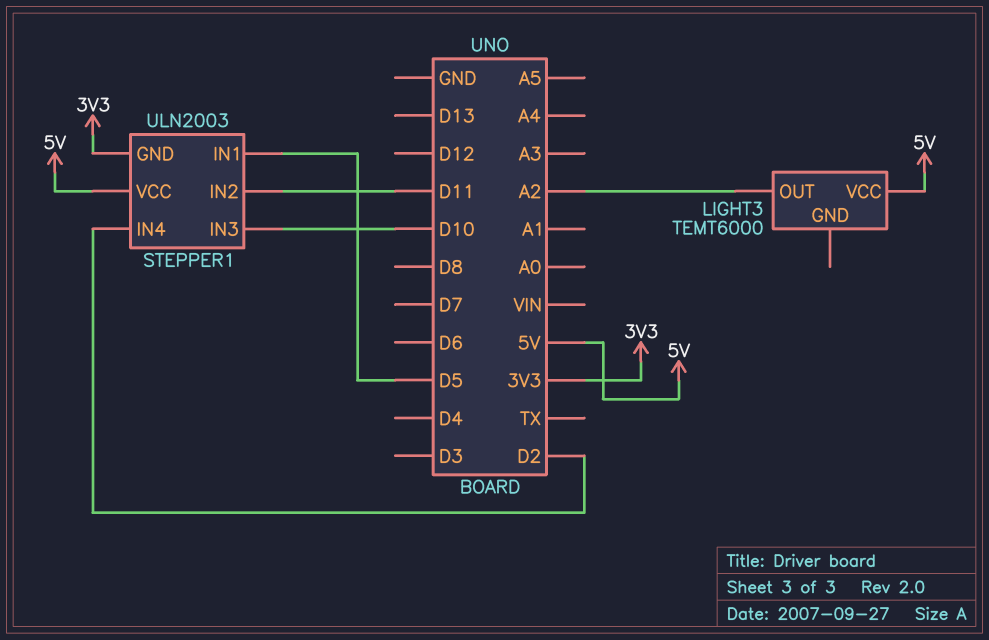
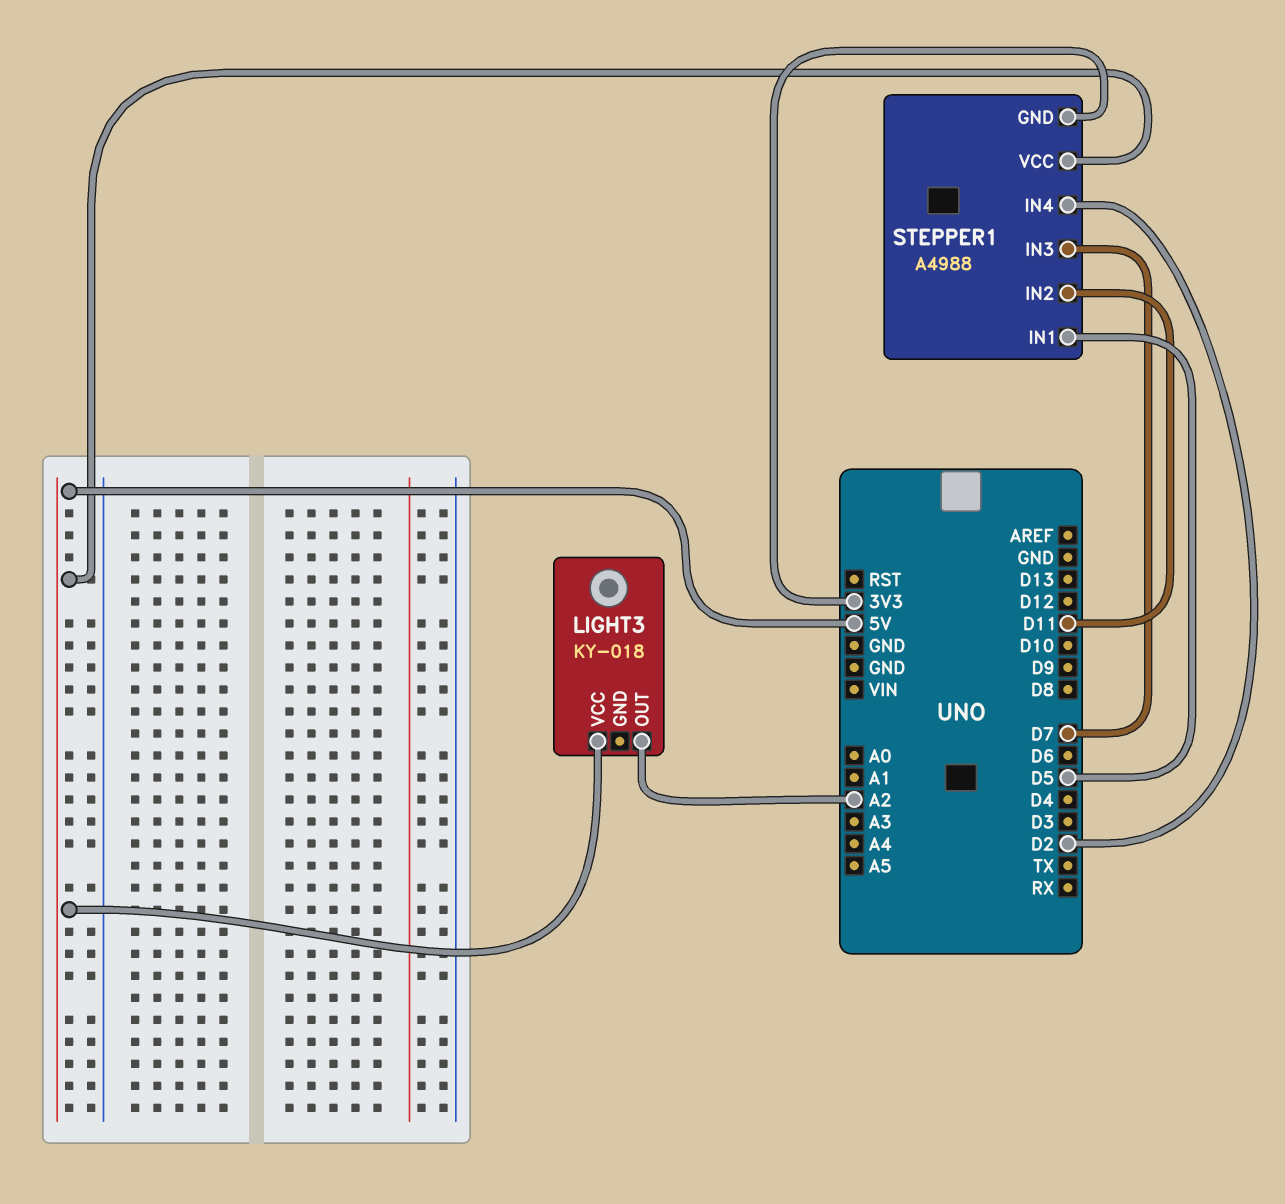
LIGHT3: TEMT6000 -> KY-018
STEPPER1: ULN2003 -> A4988
STEPPER1 pin IN3: D10 -> D7

